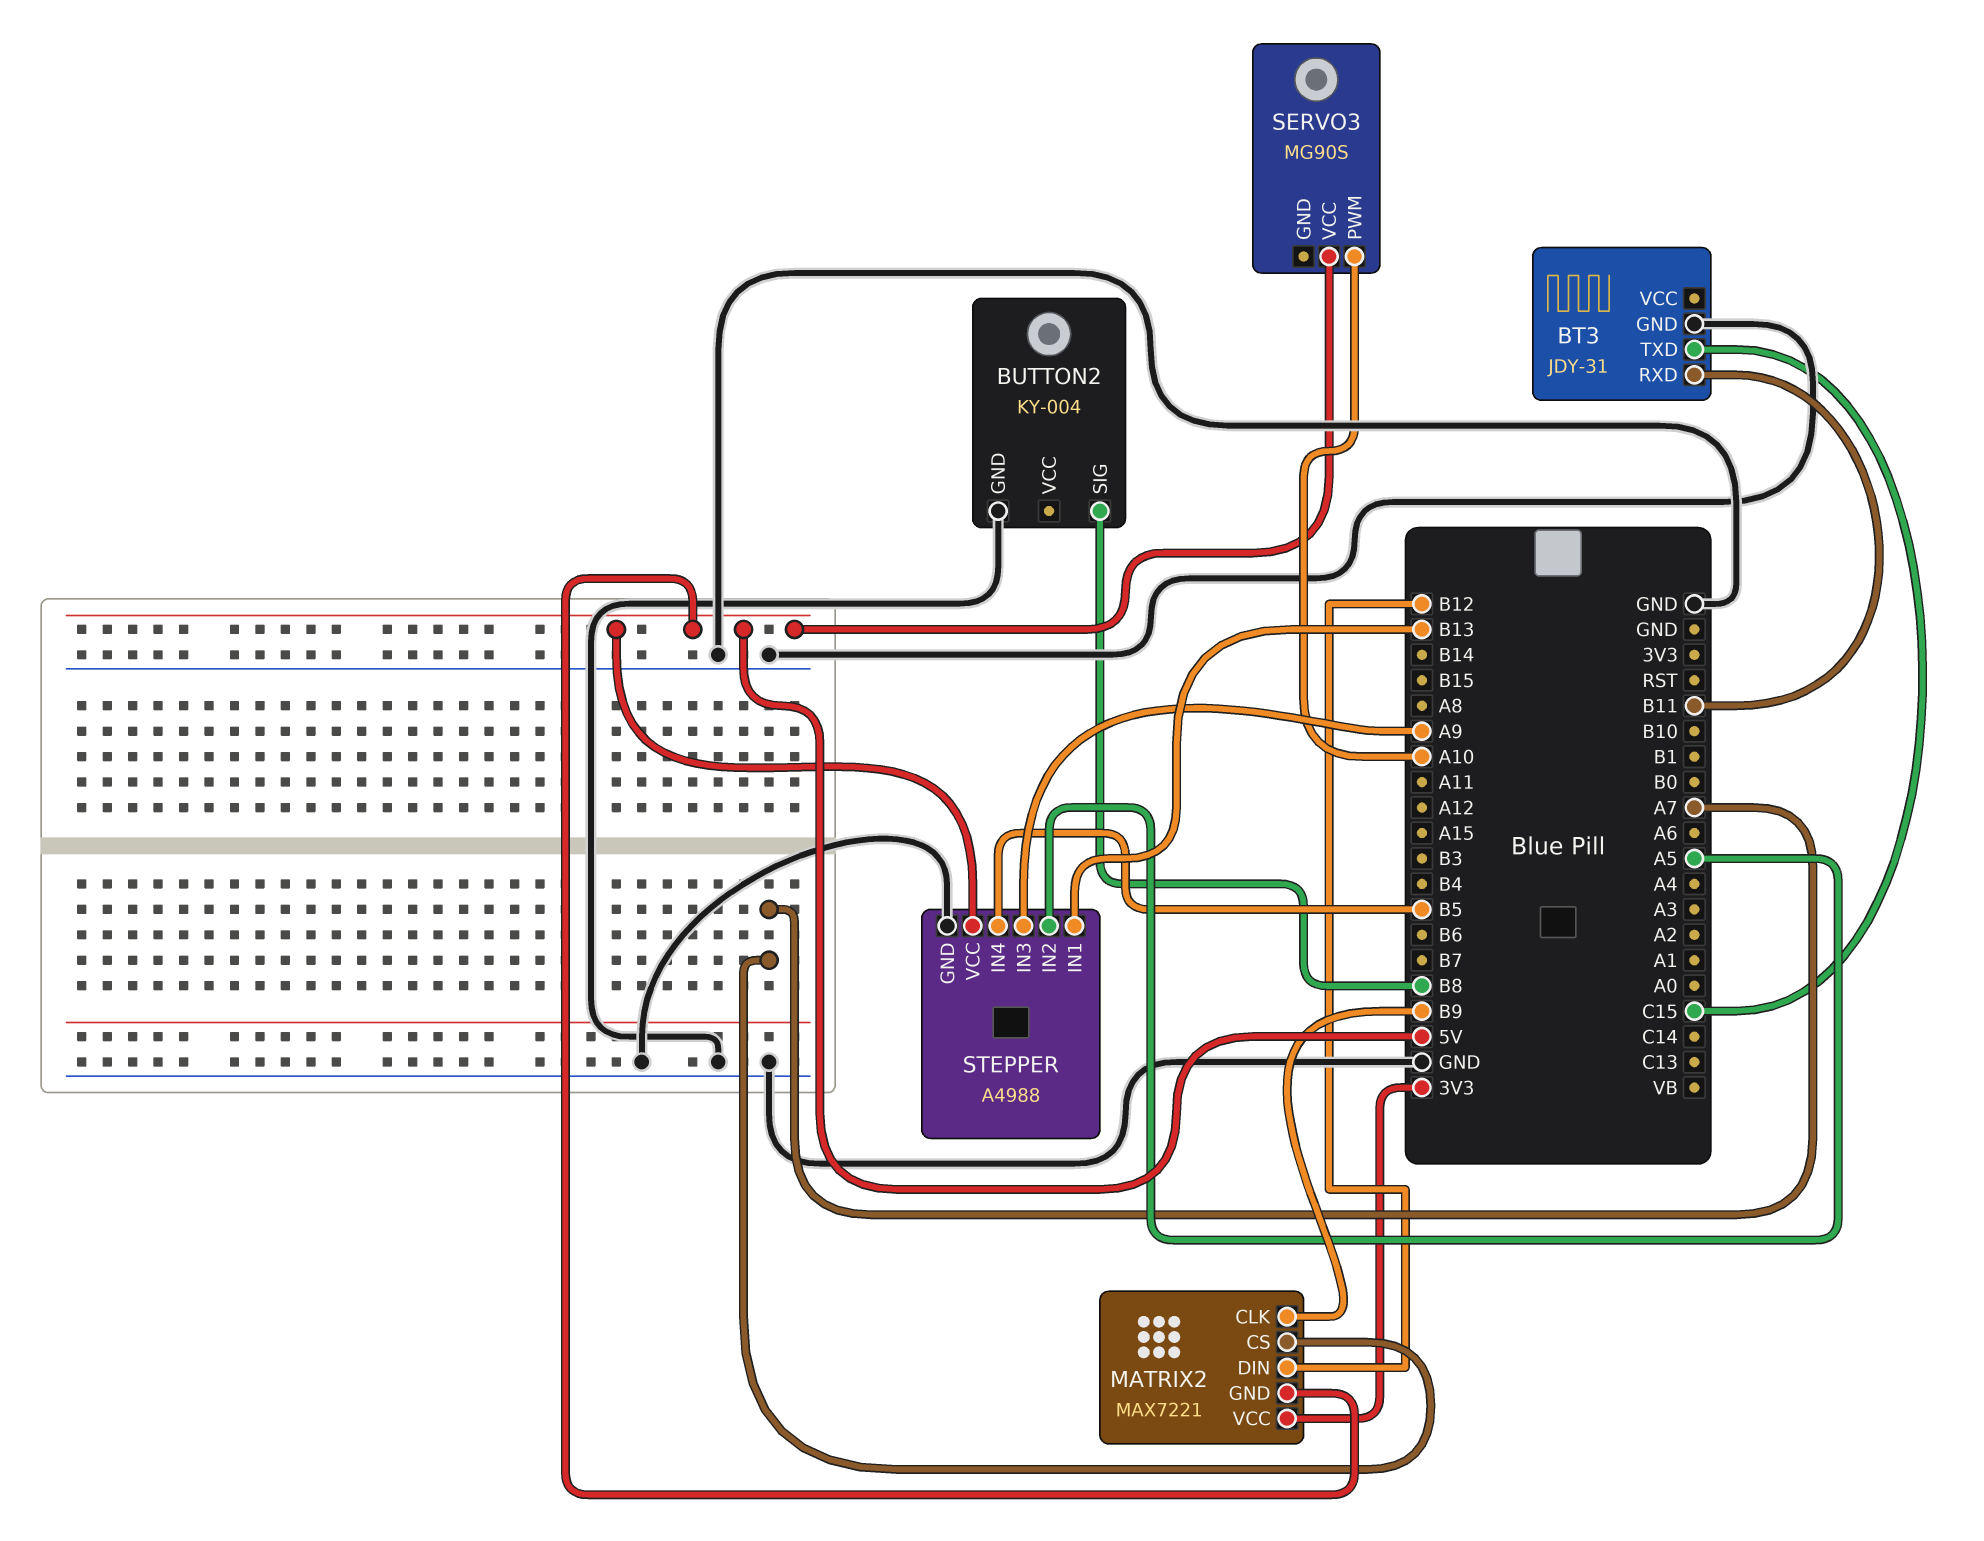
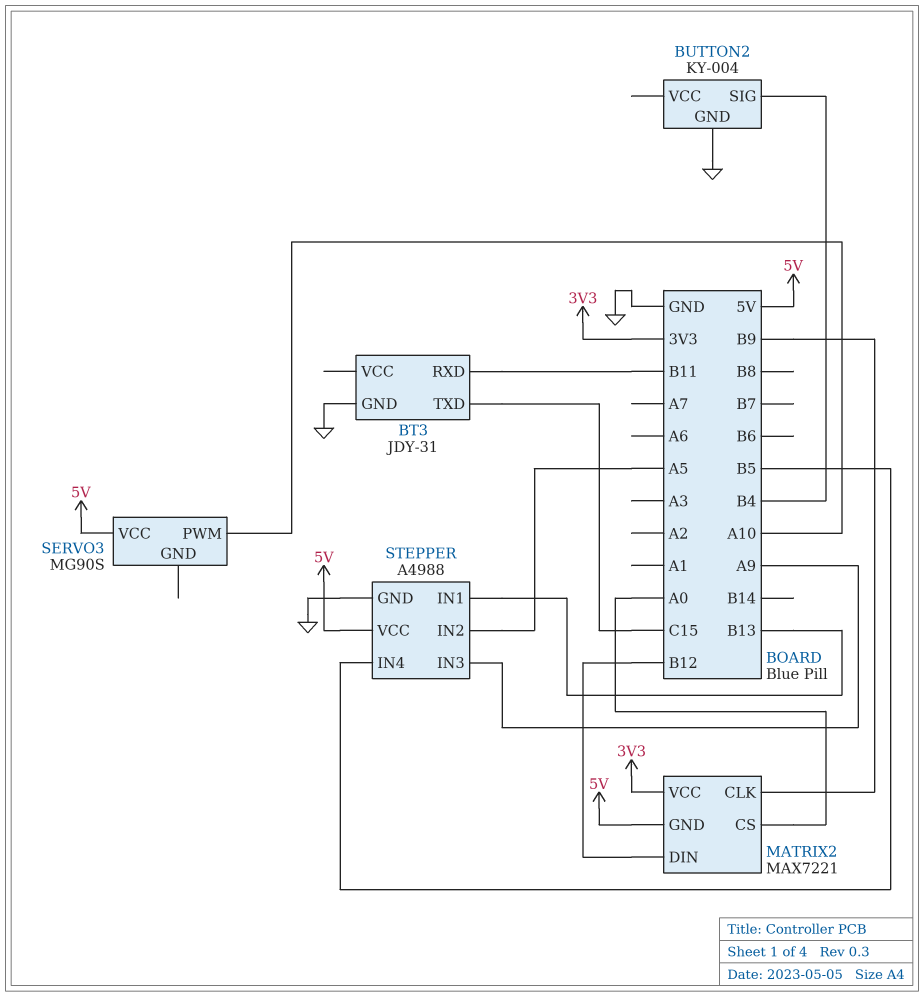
BUTTON2 pin SIG: B8 -> B4
MATRIX2 pin CS: A7 -> A0

